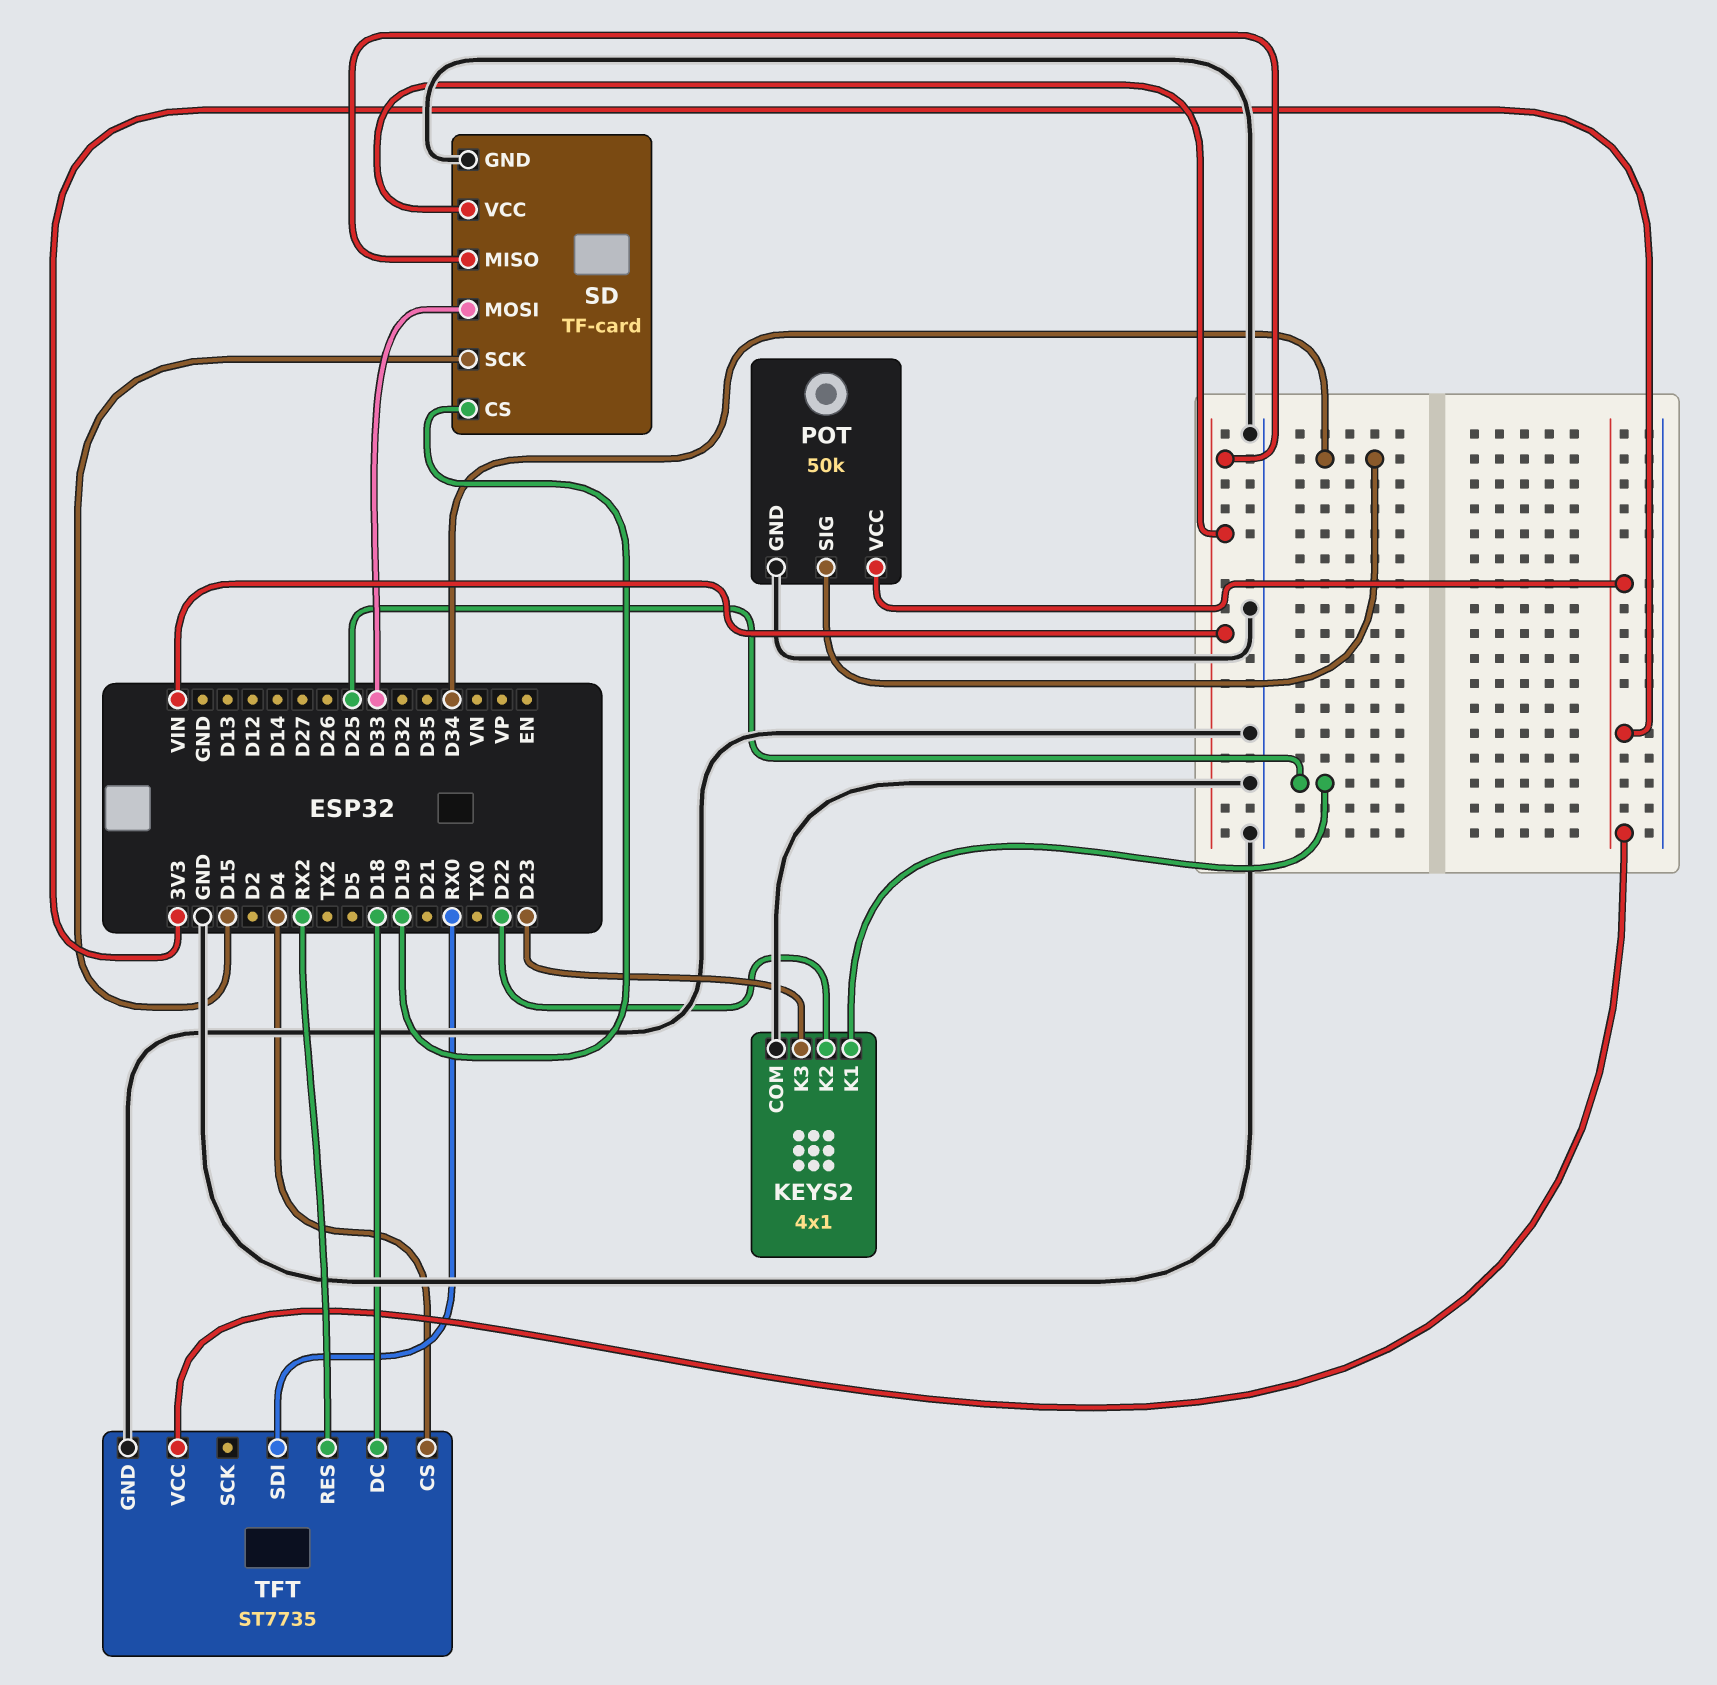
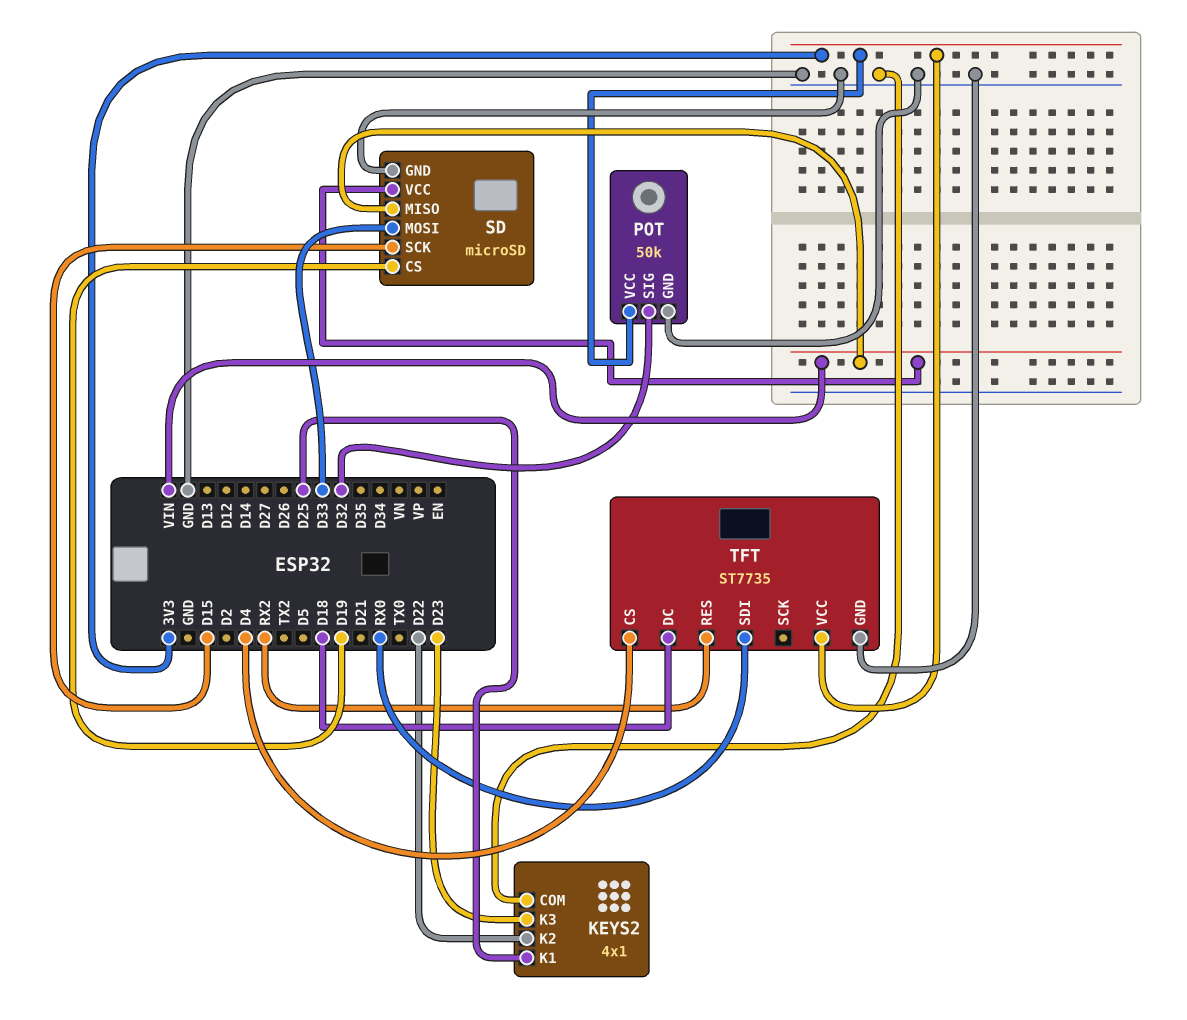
POT pin SIG: D34 -> D32
SD: TF-card -> microSD

